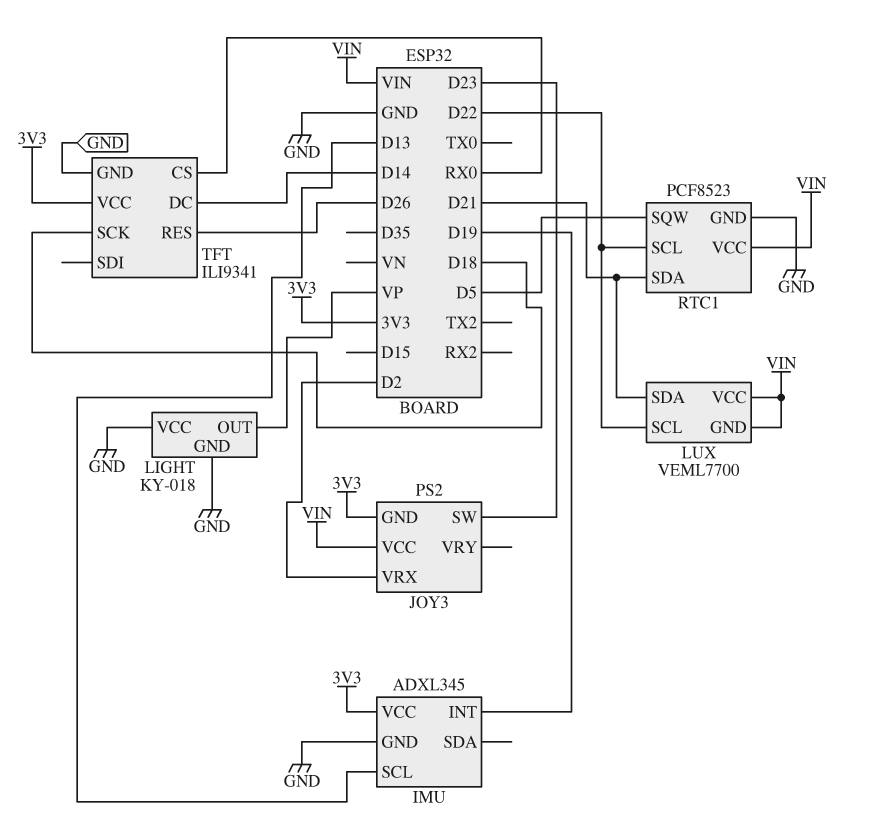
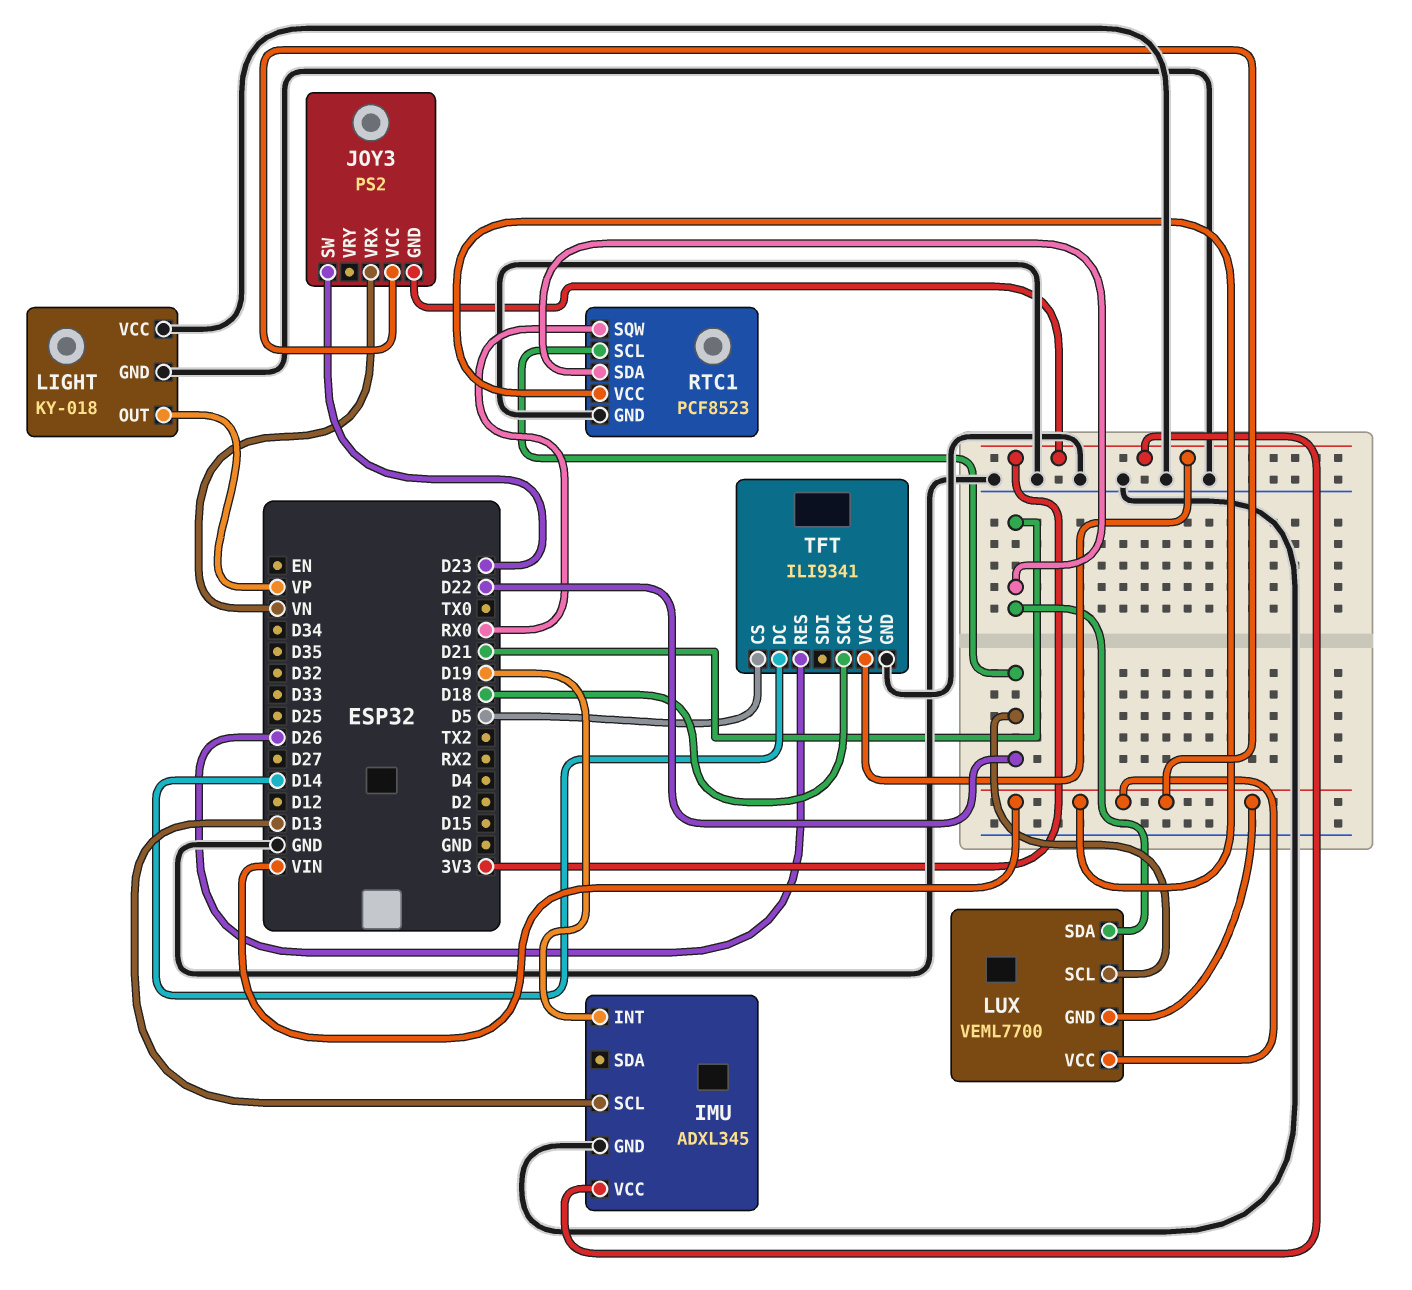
JOY3 pin VRX: D2 -> VN
RTC1 pin SQW: D5 -> RX0
TFT pin CS: RX0 -> D5

